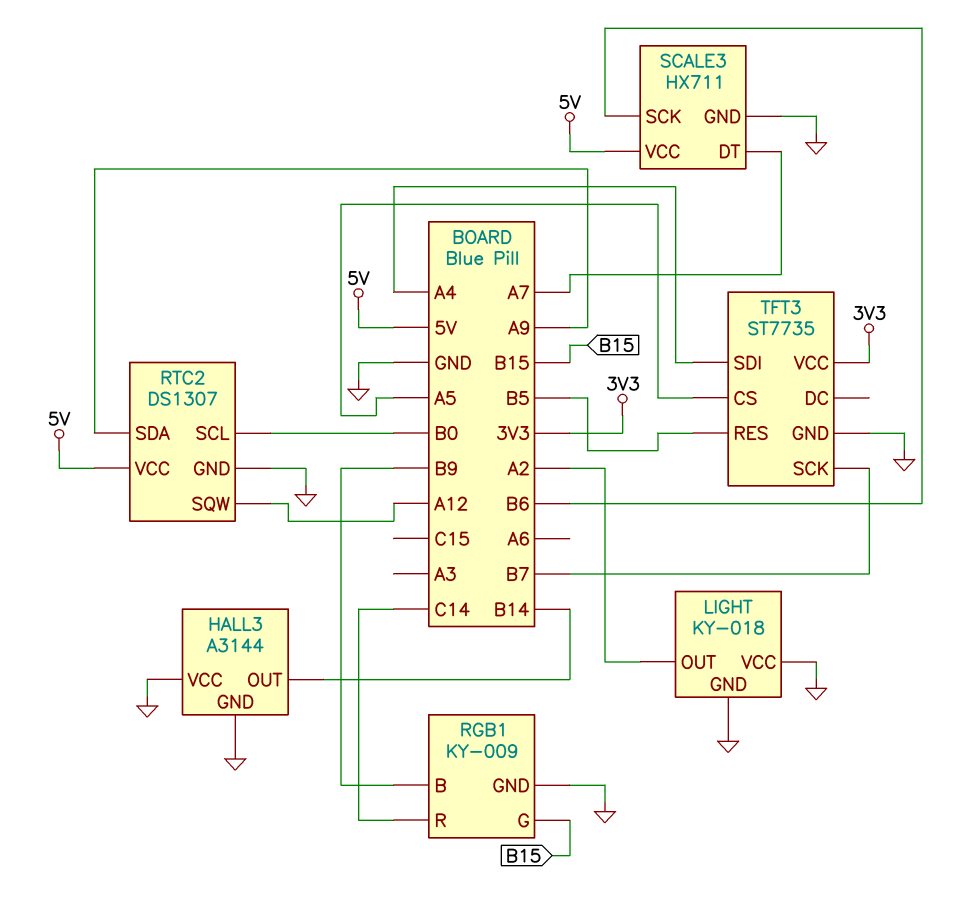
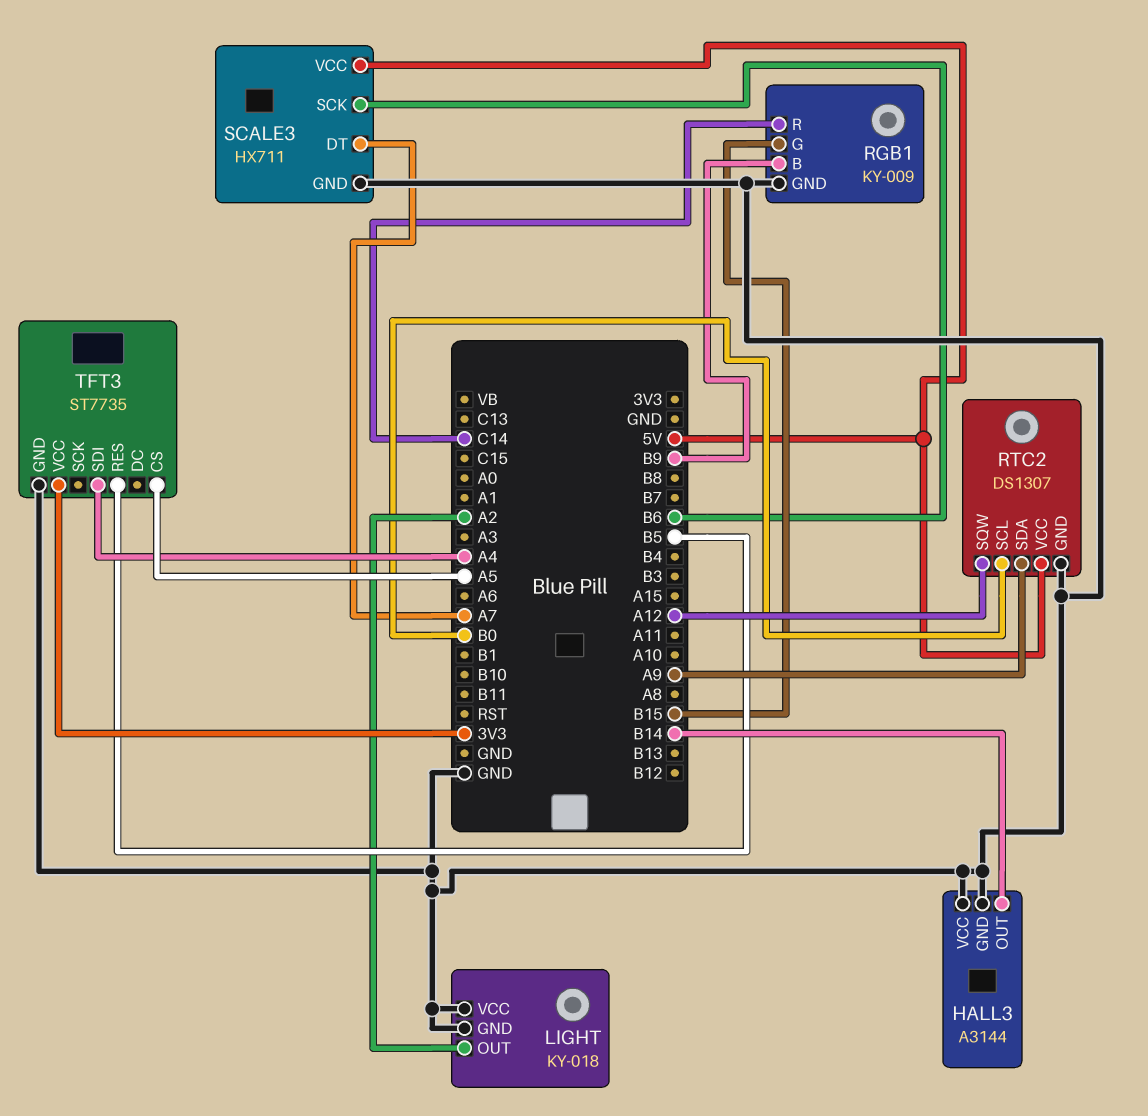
TFT3 pin SCK: B7 -> none

